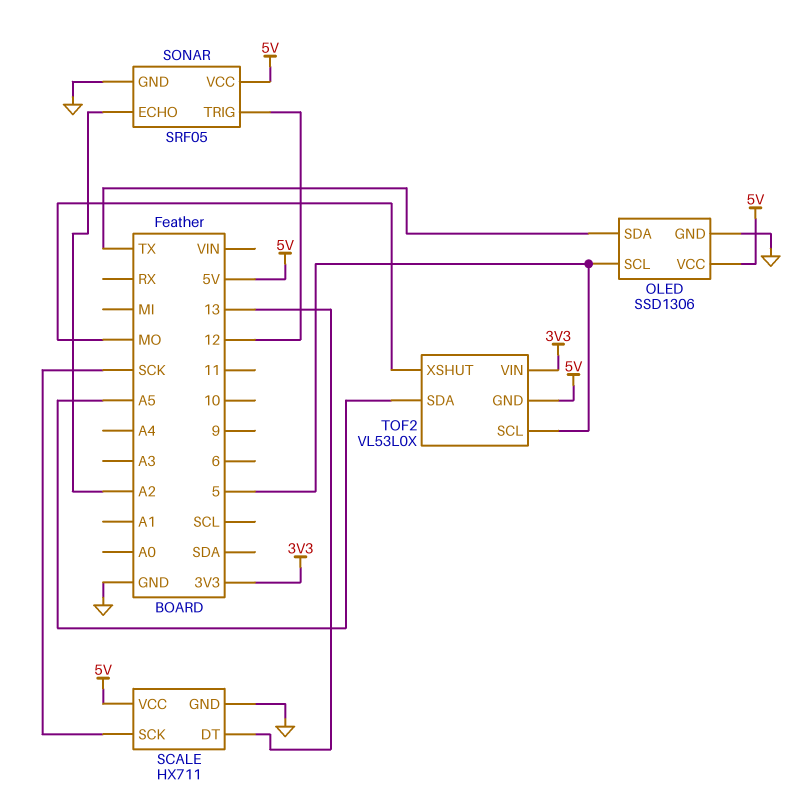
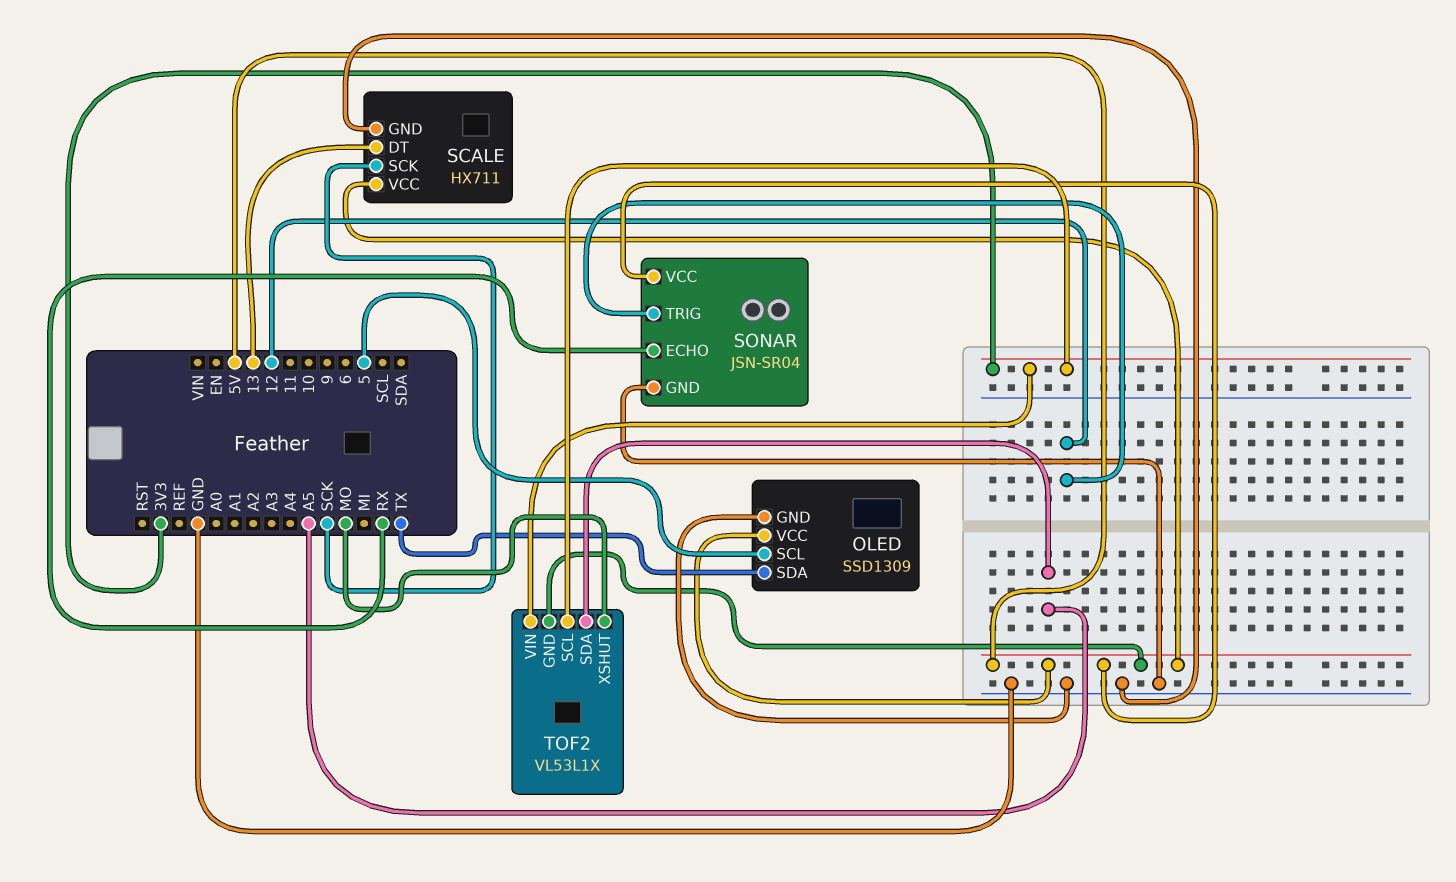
OLED: SSD1306 -> SSD1309
SONAR: SRF05 -> JSN-SR04
SONAR pin ECHO: A2 -> RX
TOF2: VL53L0X -> VL53L1X
TOF2 pin SCL: 5 -> 3V3

